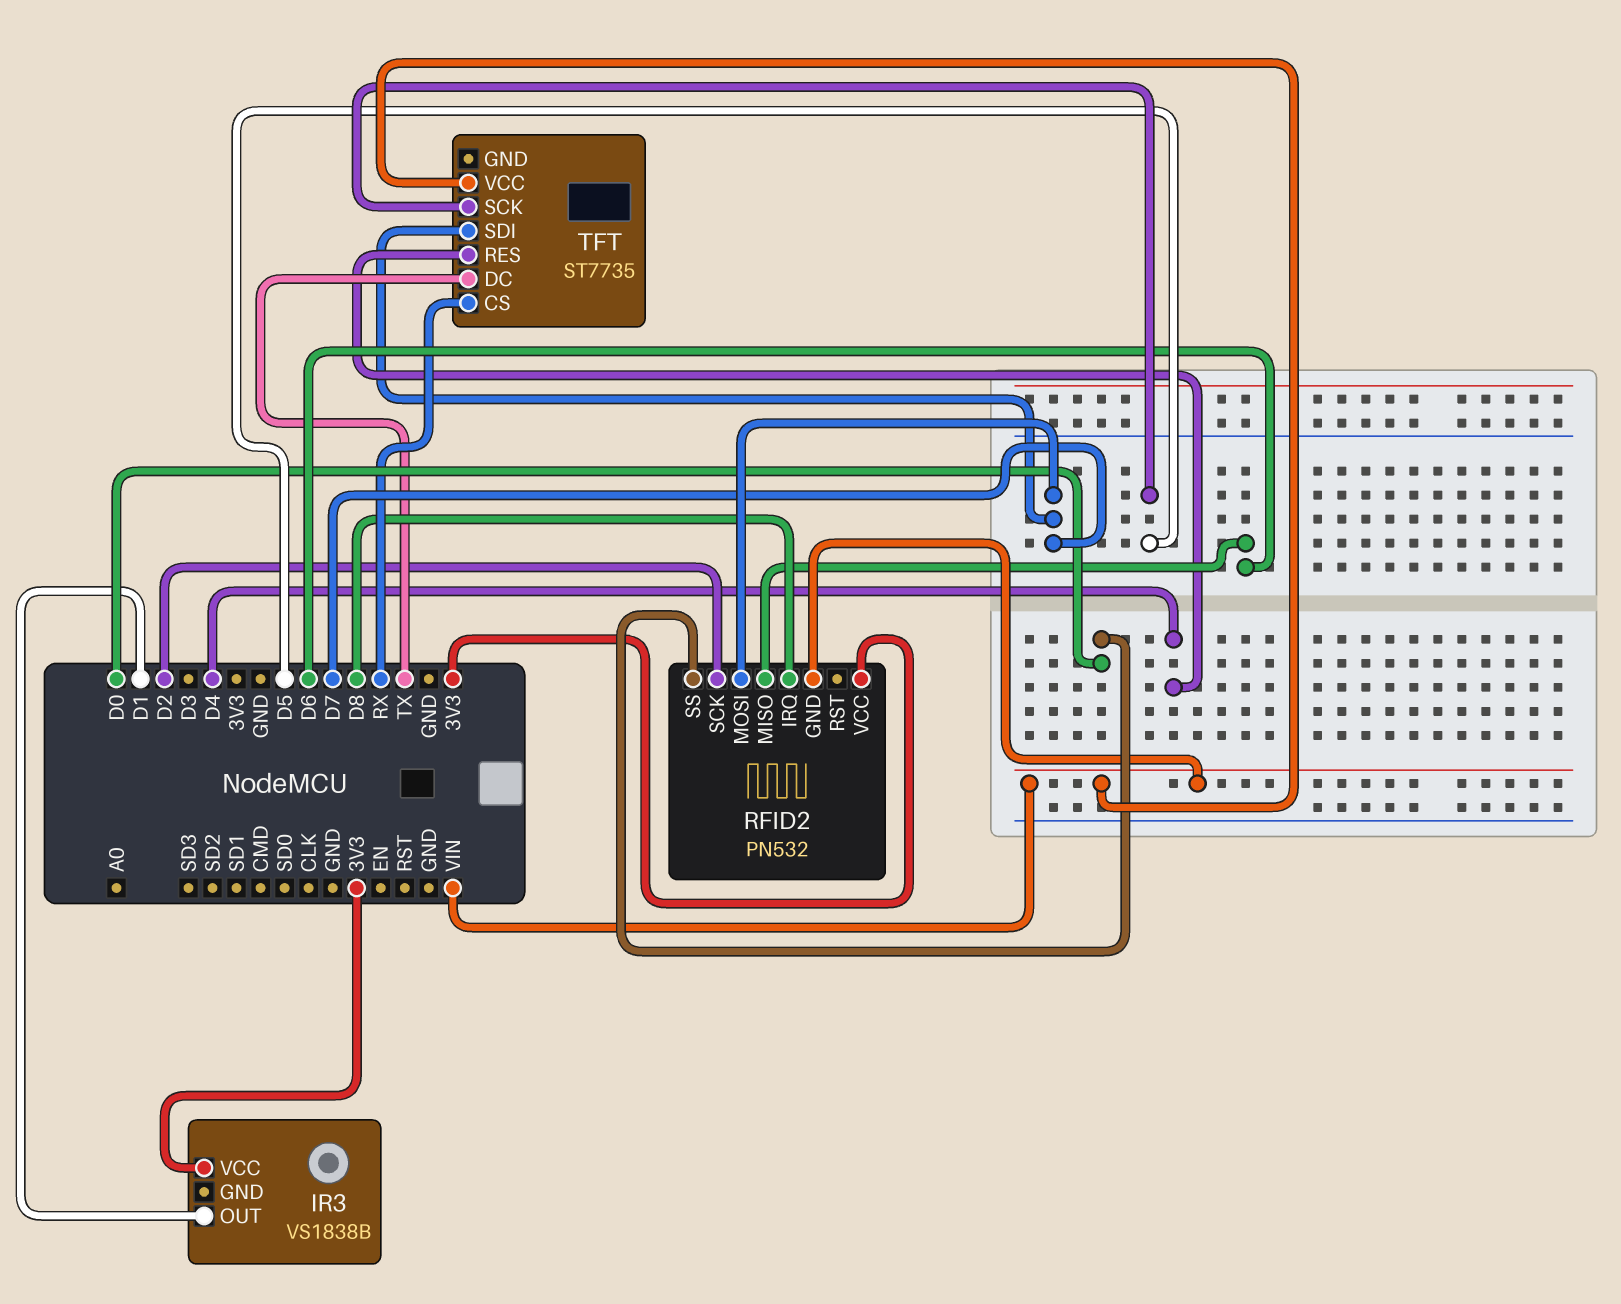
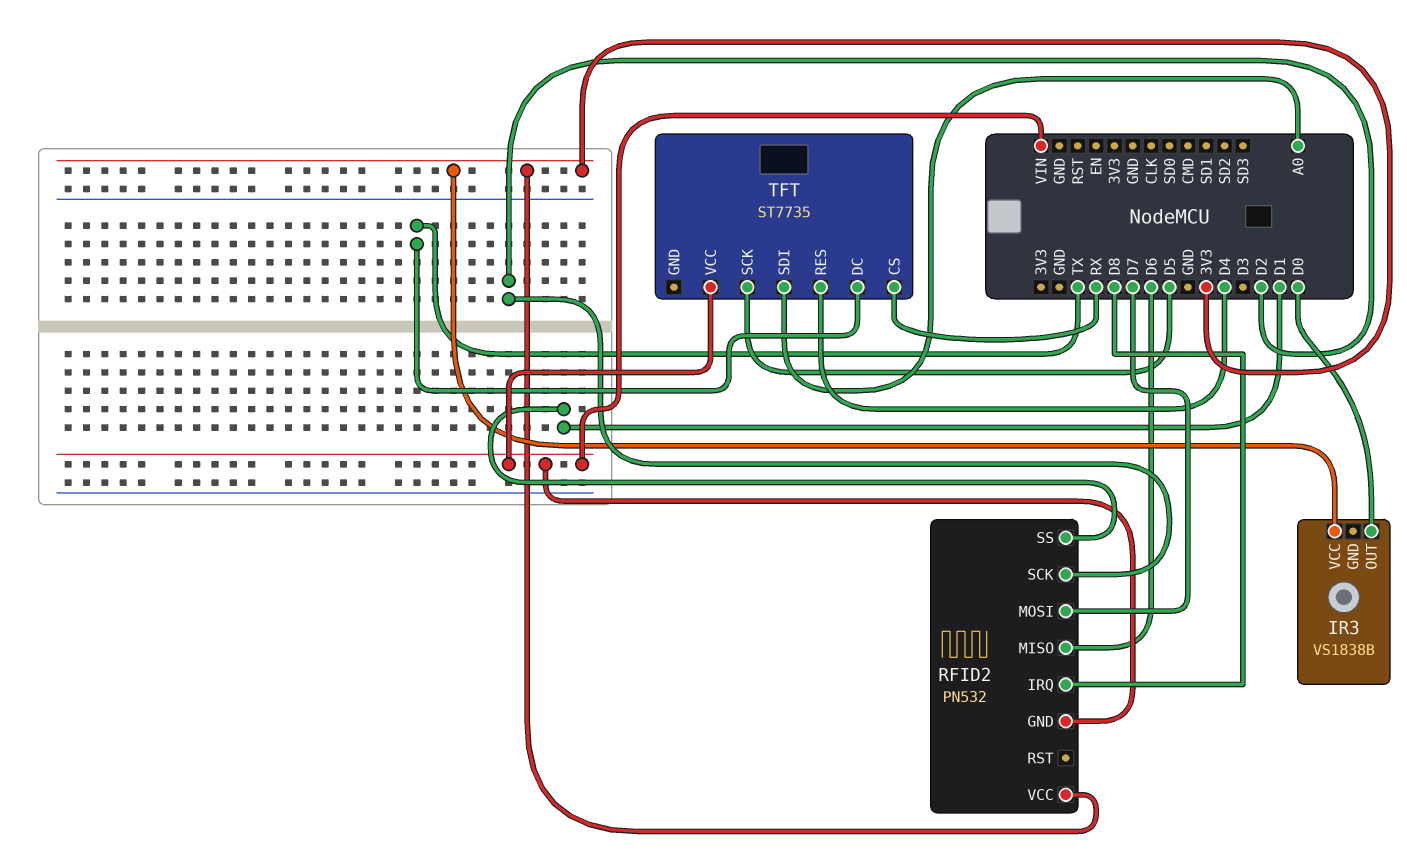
IR3 pin OUT: D1 -> D0
RFID2 pin SS: D0 -> D1
TFT pin SDI: D7 -> A0

